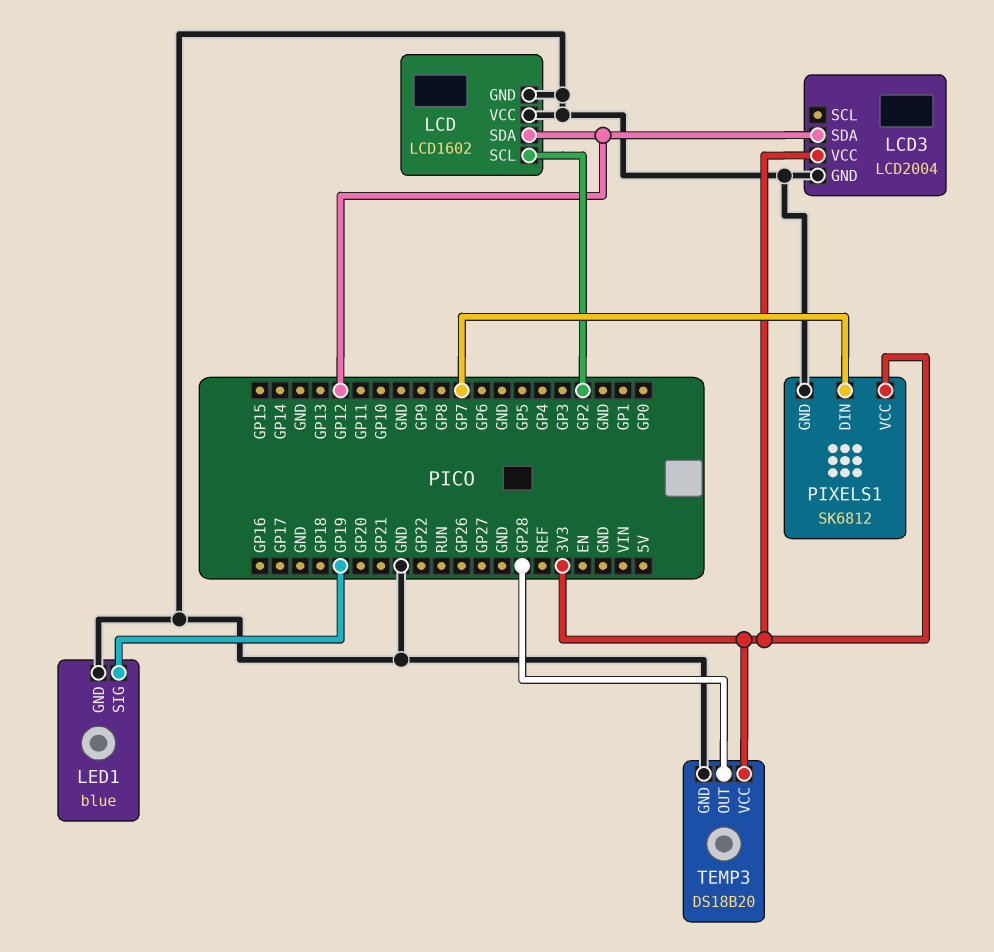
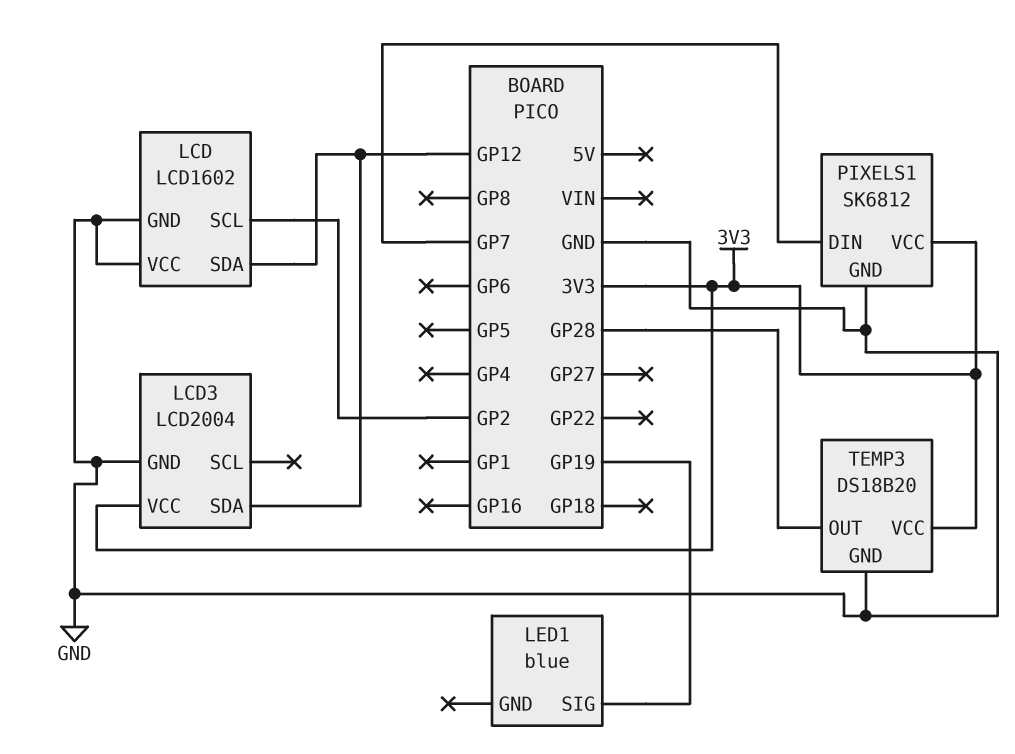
LED1 pin GND: GND -> none

